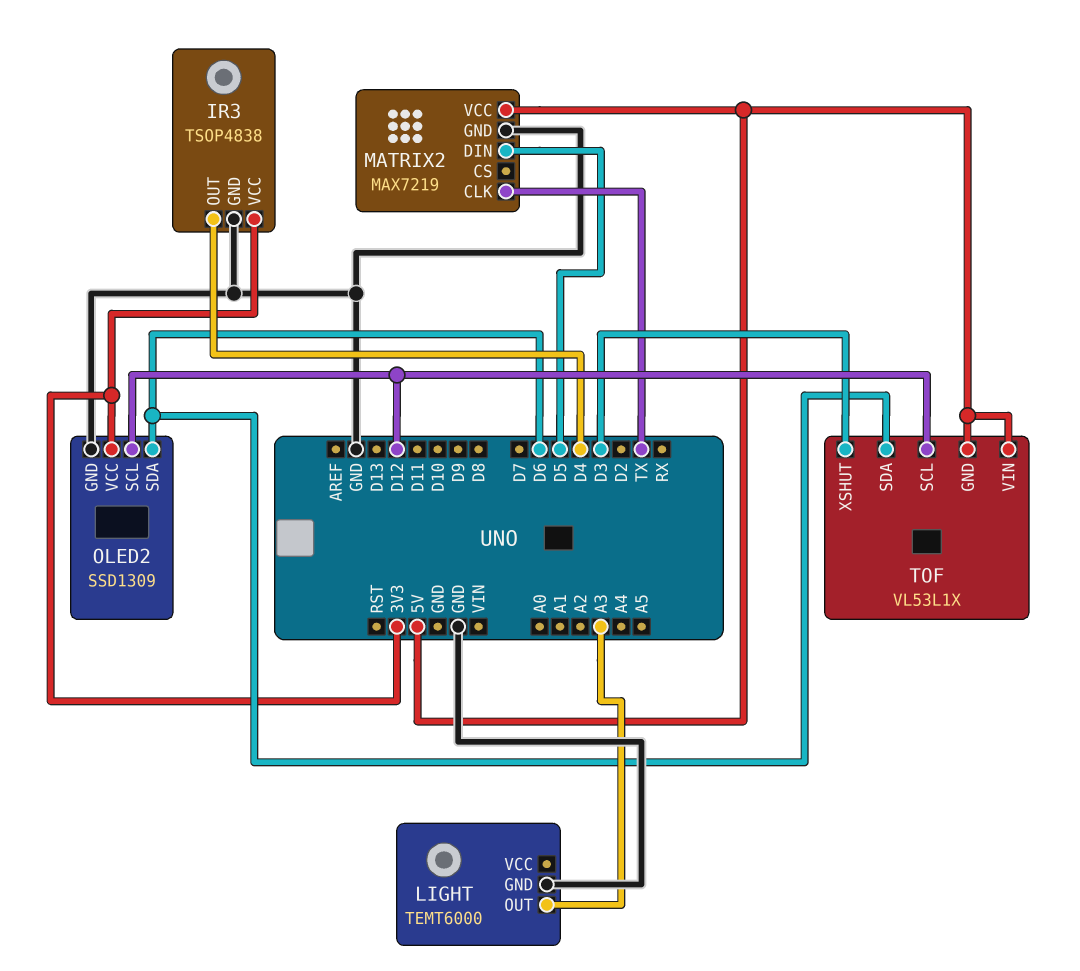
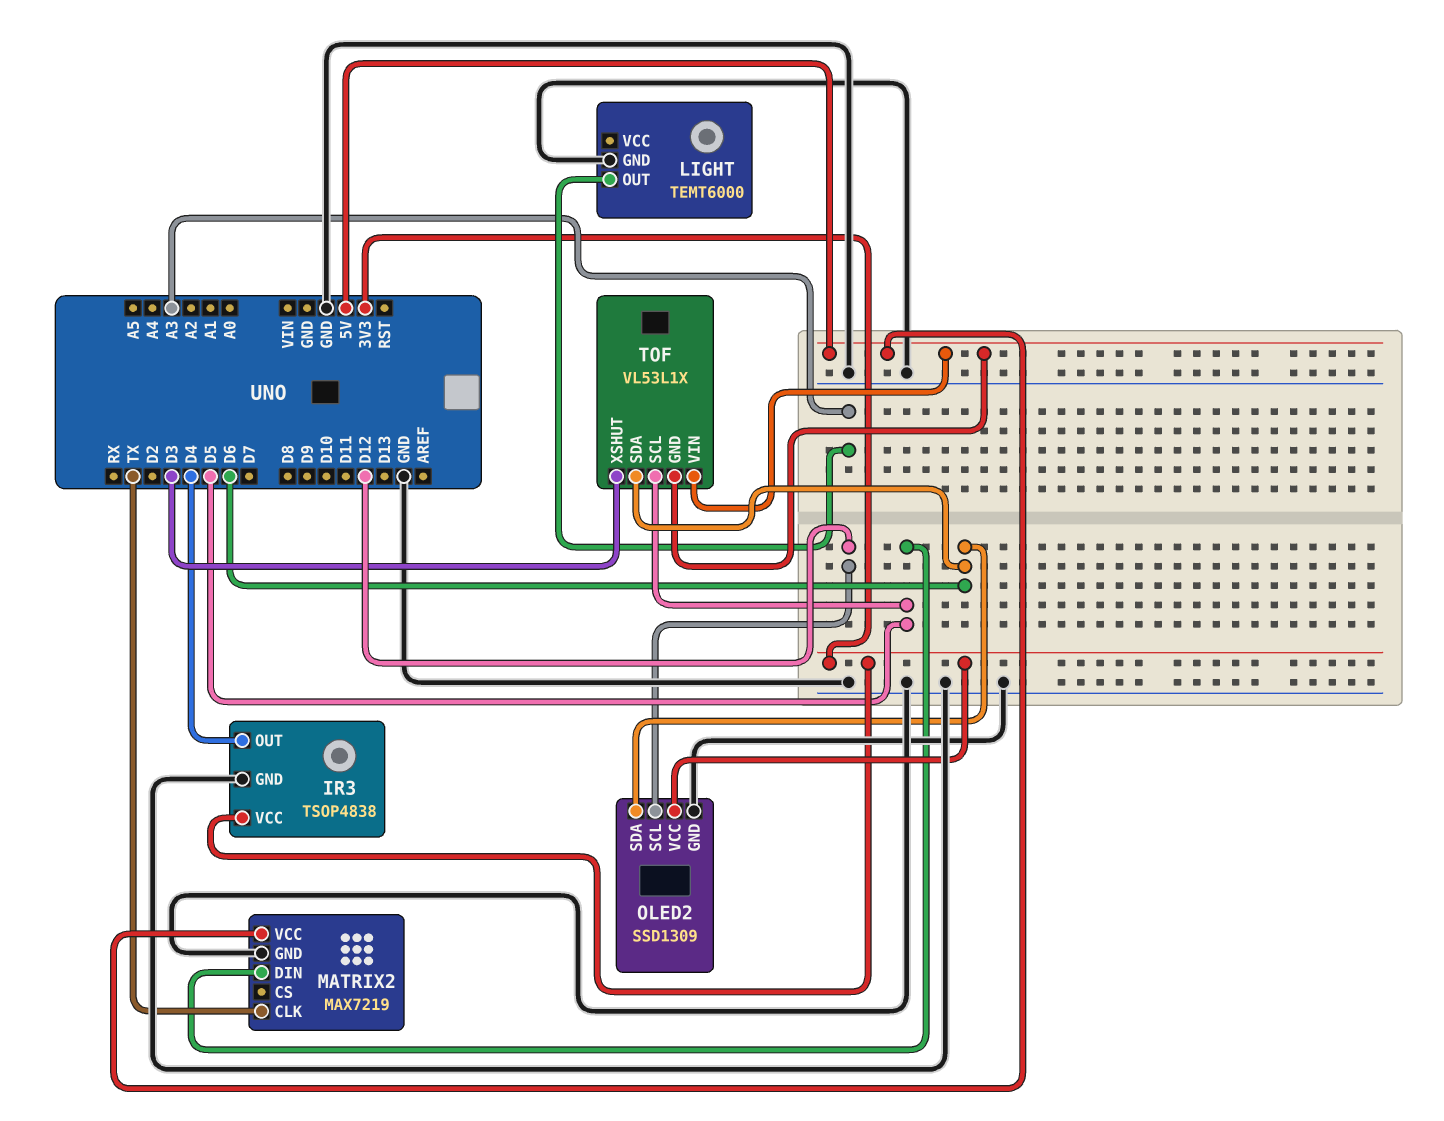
TOF pin SCL: D12 -> D5

